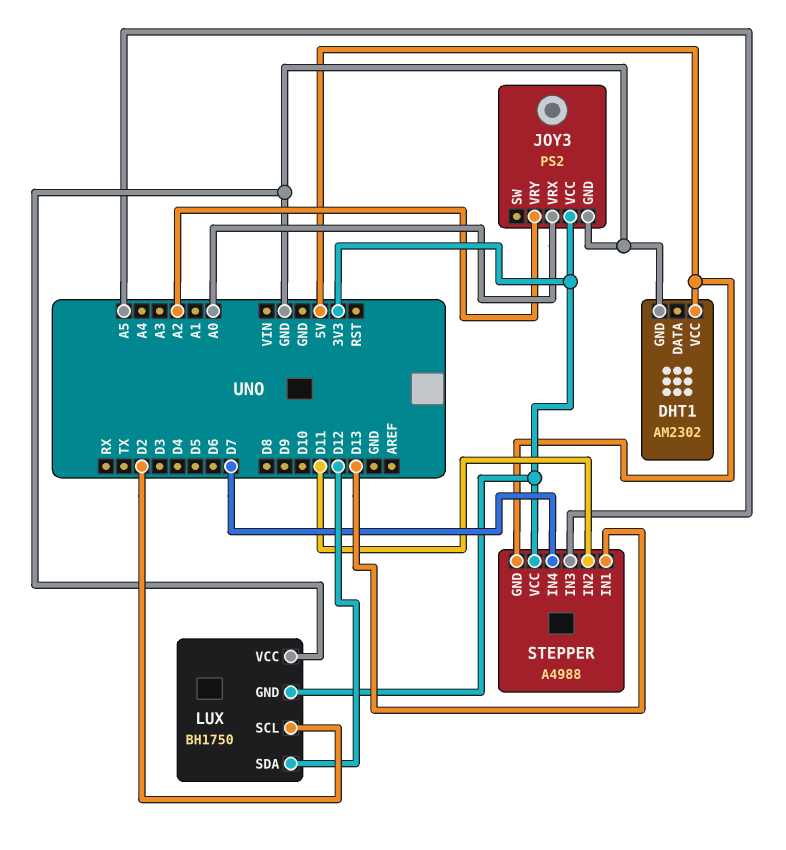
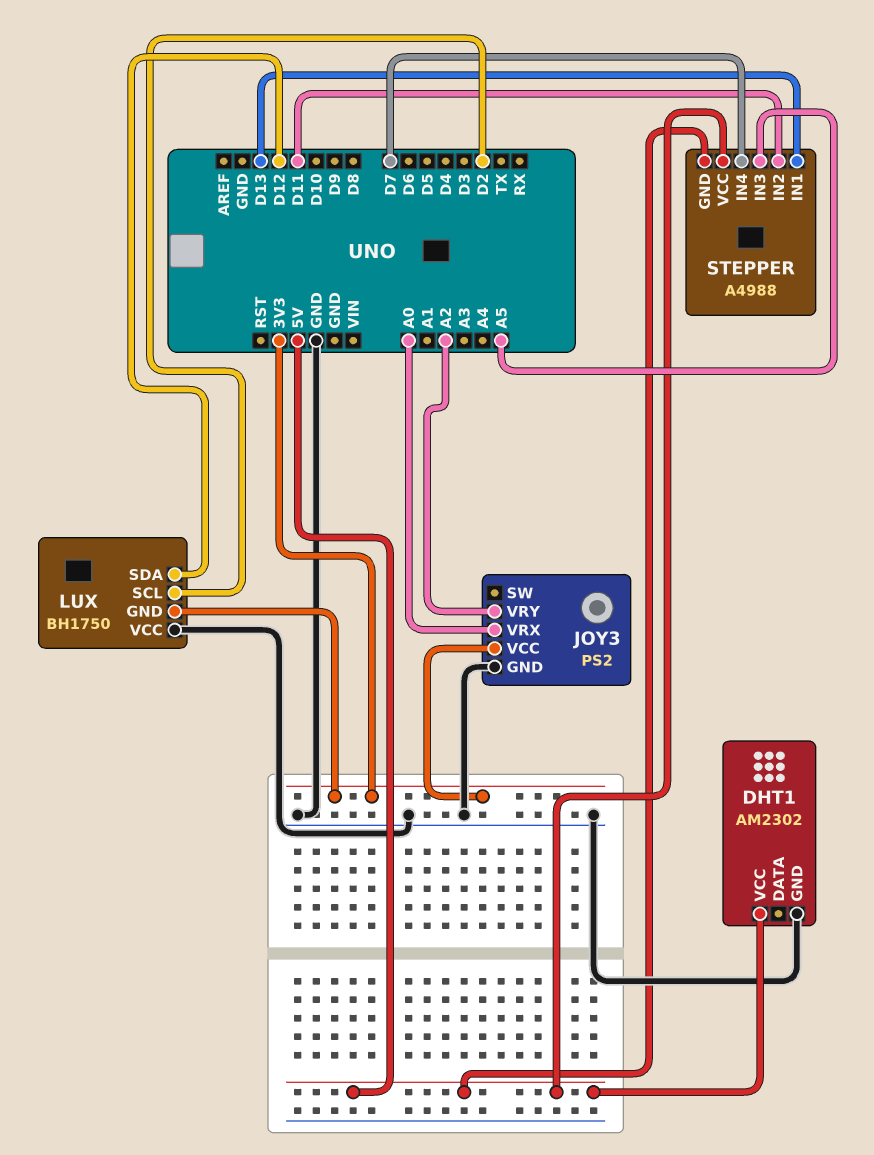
STEPPER pin VCC: 3V3 -> 5V

